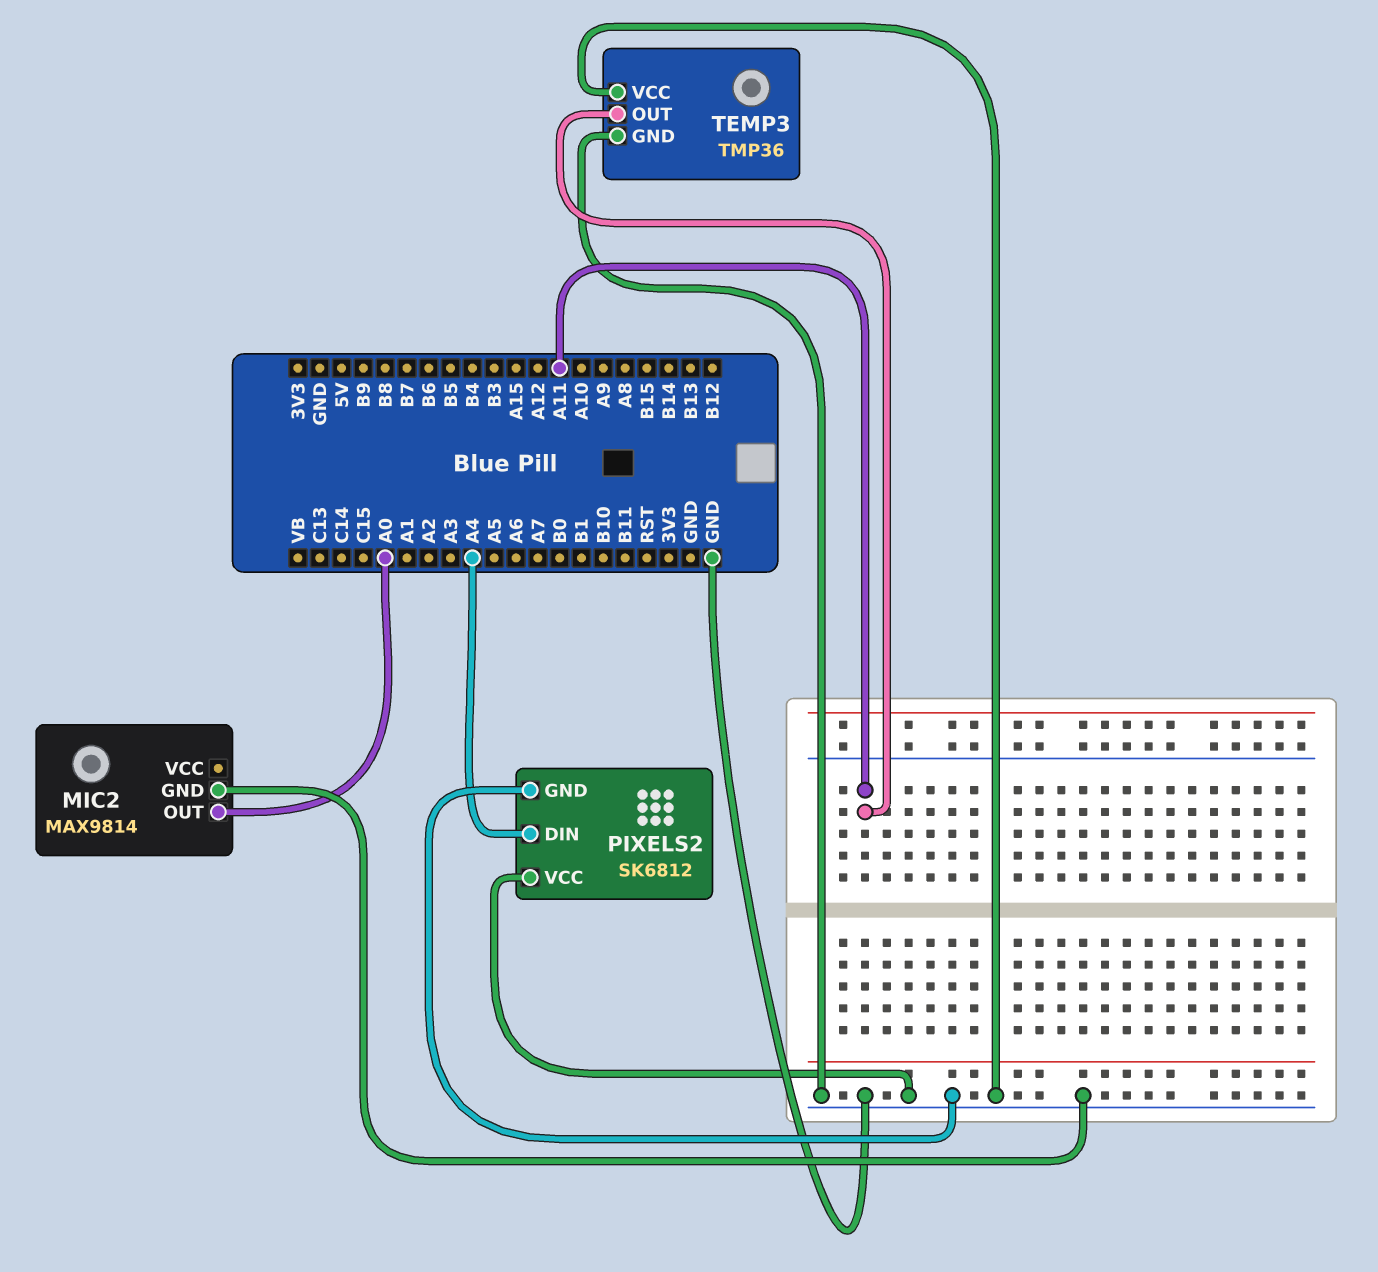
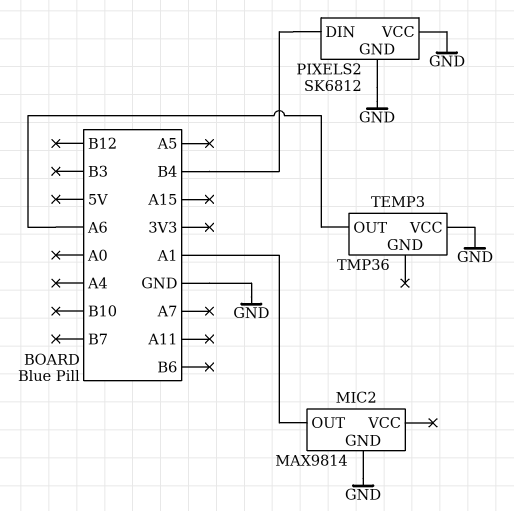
MIC2 pin OUT: A0 -> A1
PIXELS2 pin DIN: A4 -> B4
TEMP3 pin GND: GND -> none
TEMP3 pin OUT: A11 -> A6

